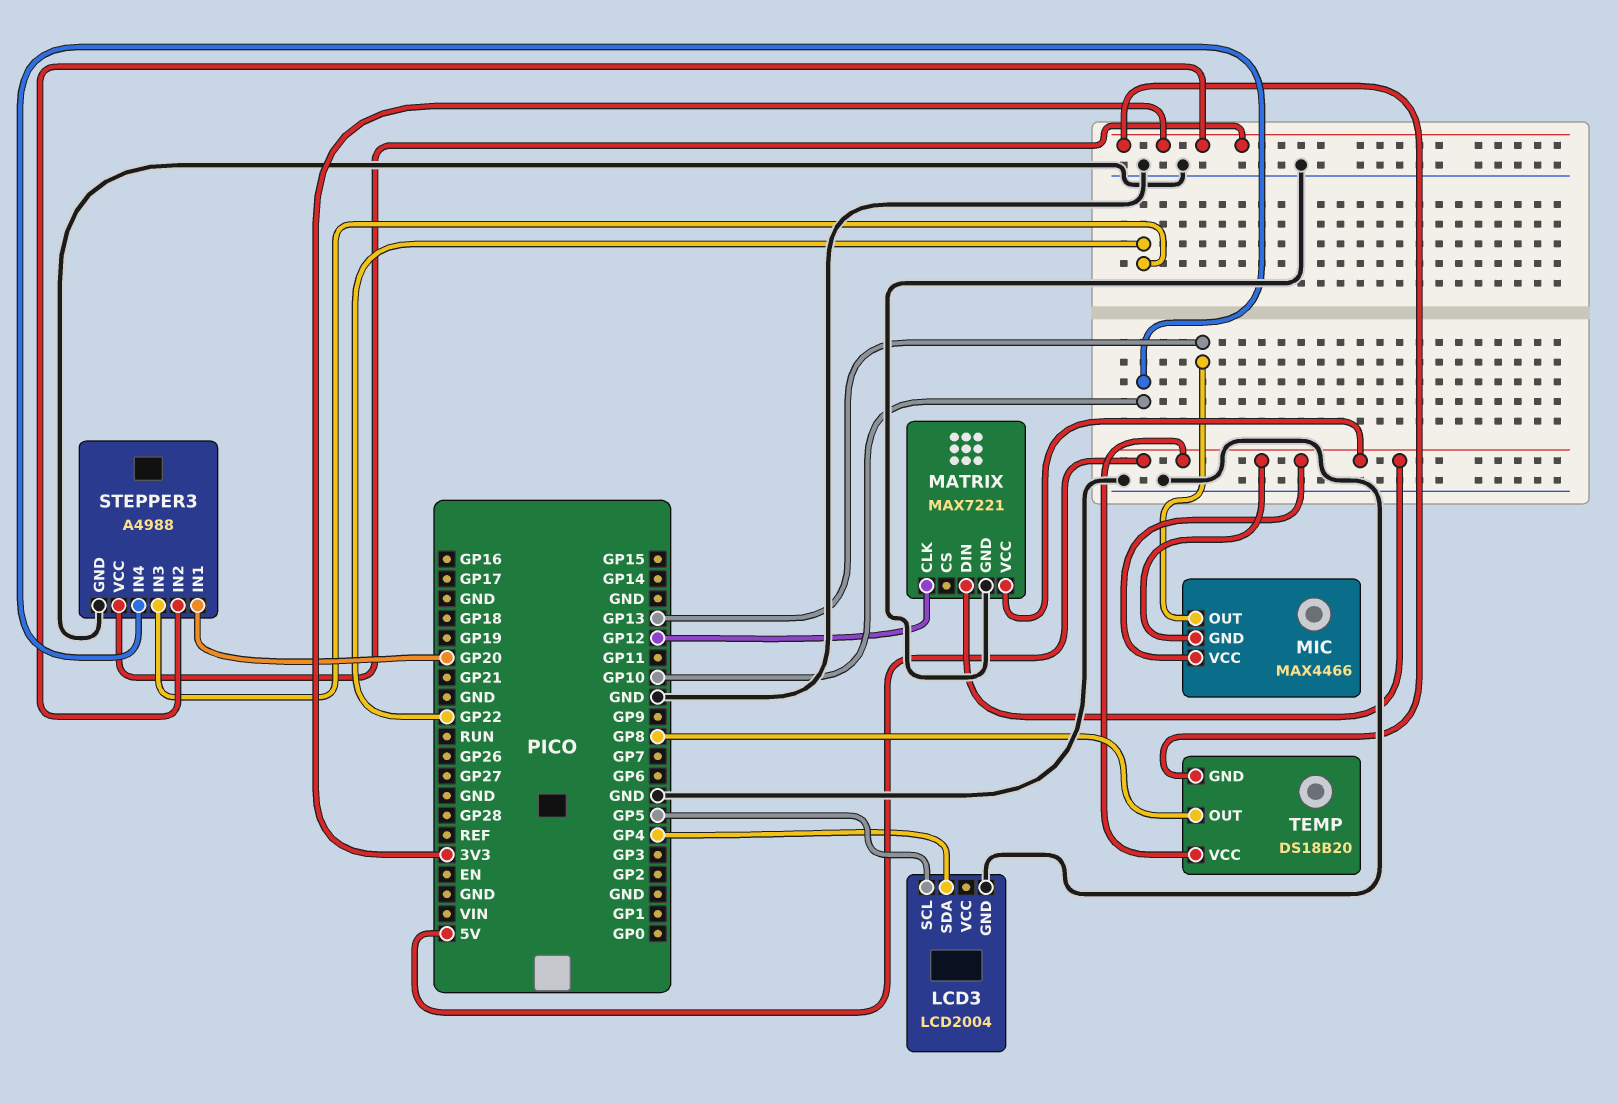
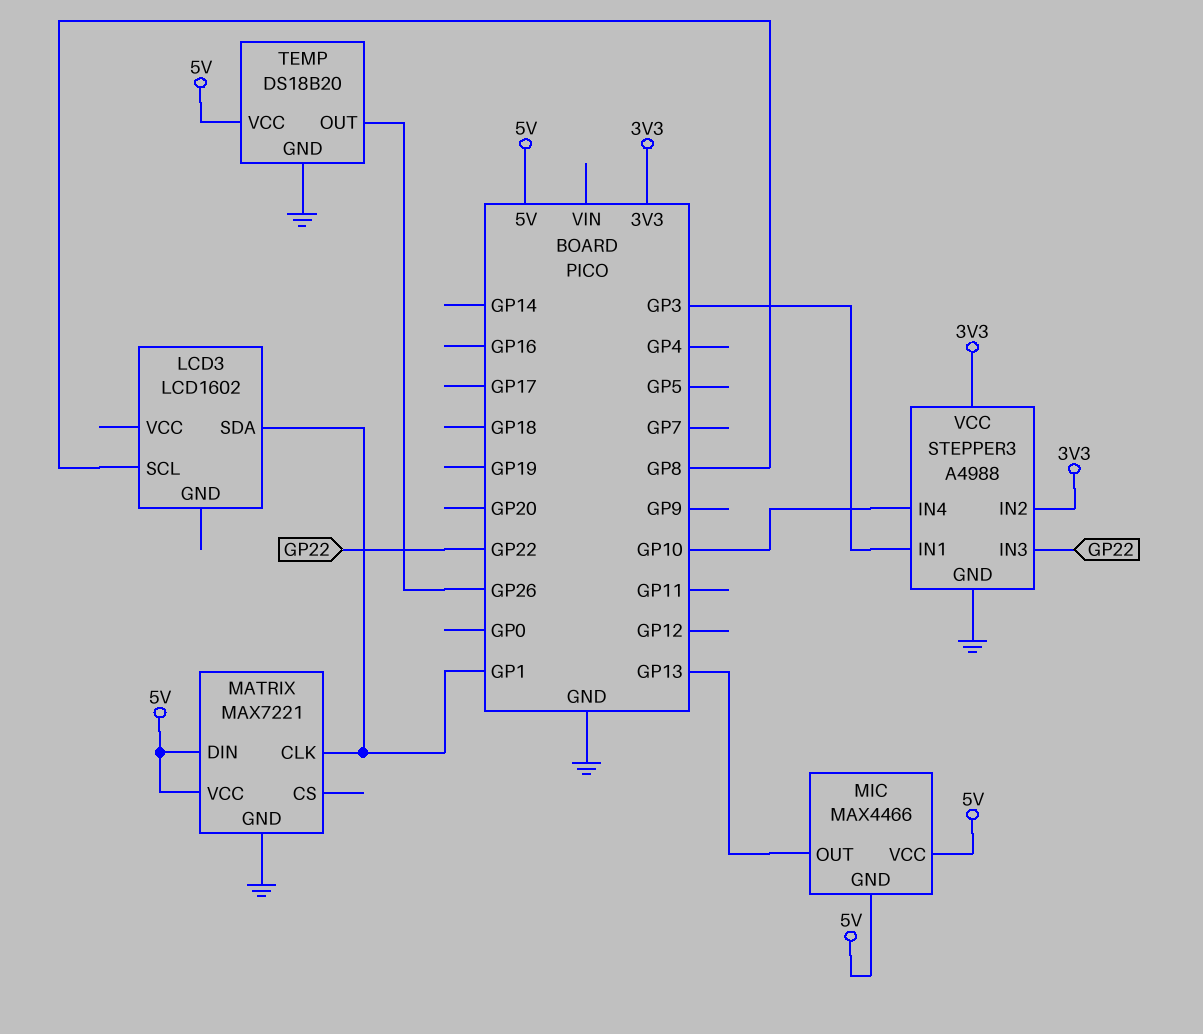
LCD3: LCD2004 -> LCD1602
LCD3 pin GND: GND -> none
LCD3 pin SCL: GP5 -> GP8
LCD3 pin SDA: GP4 -> GP1
MATRIX pin CLK: GP12 -> GP1
STEPPER3 pin IN1: GP20 -> GP3
TEMP pin GND: 3V3 -> GND
TEMP pin OUT: GP8 -> GP26

